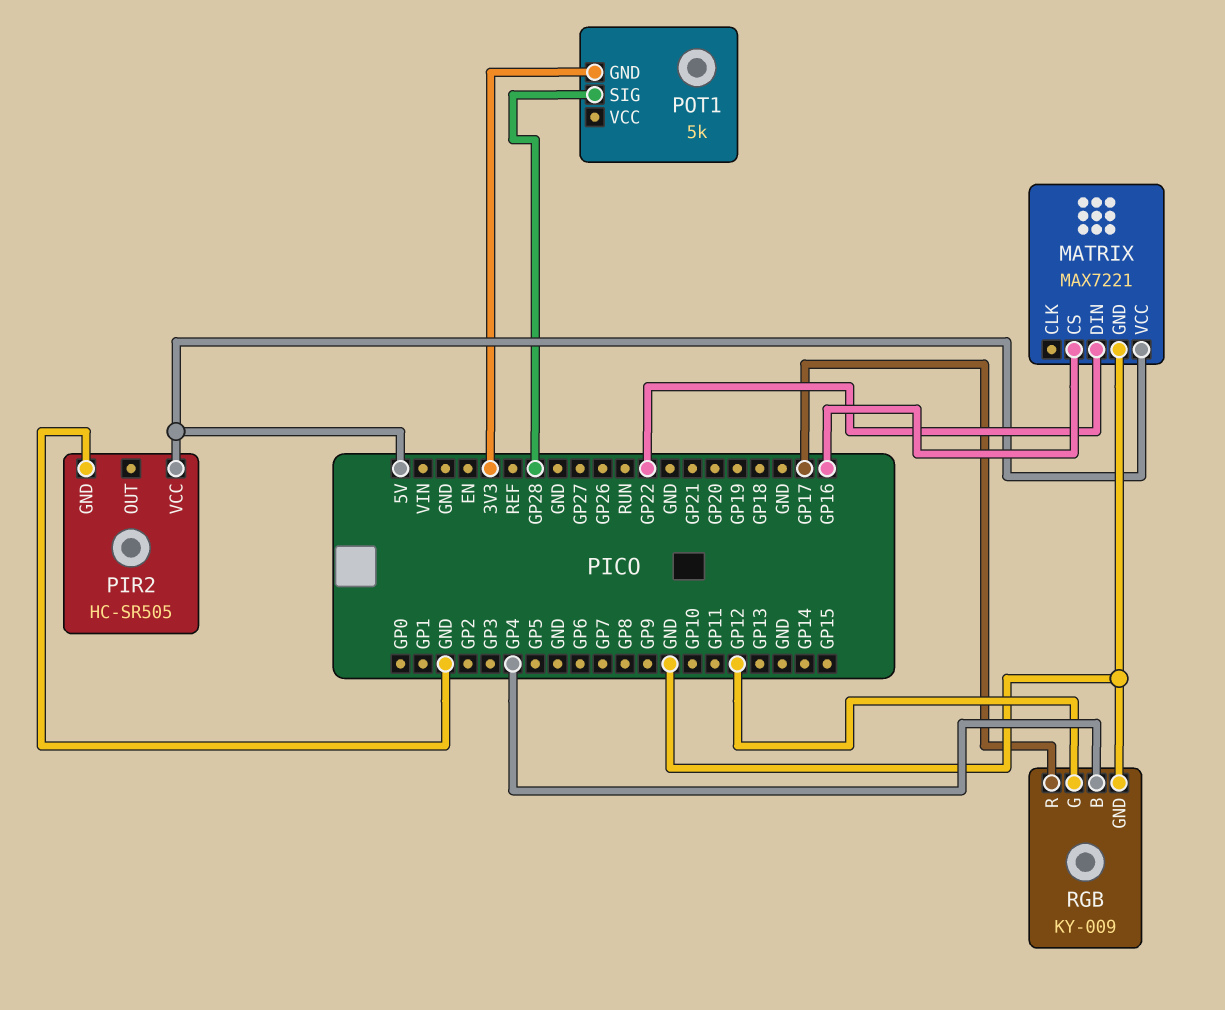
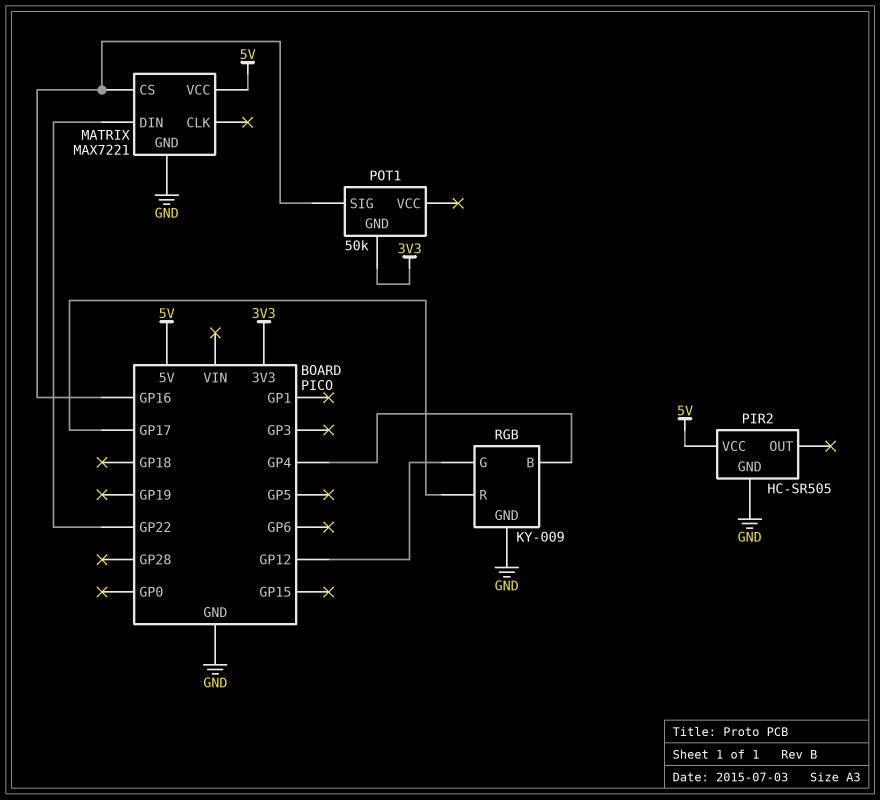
POT1: 5k -> 50k
POT1 pin SIG: GP28 -> GP16

